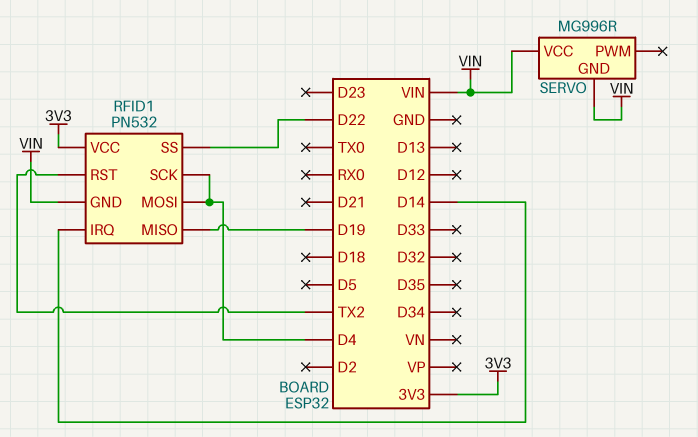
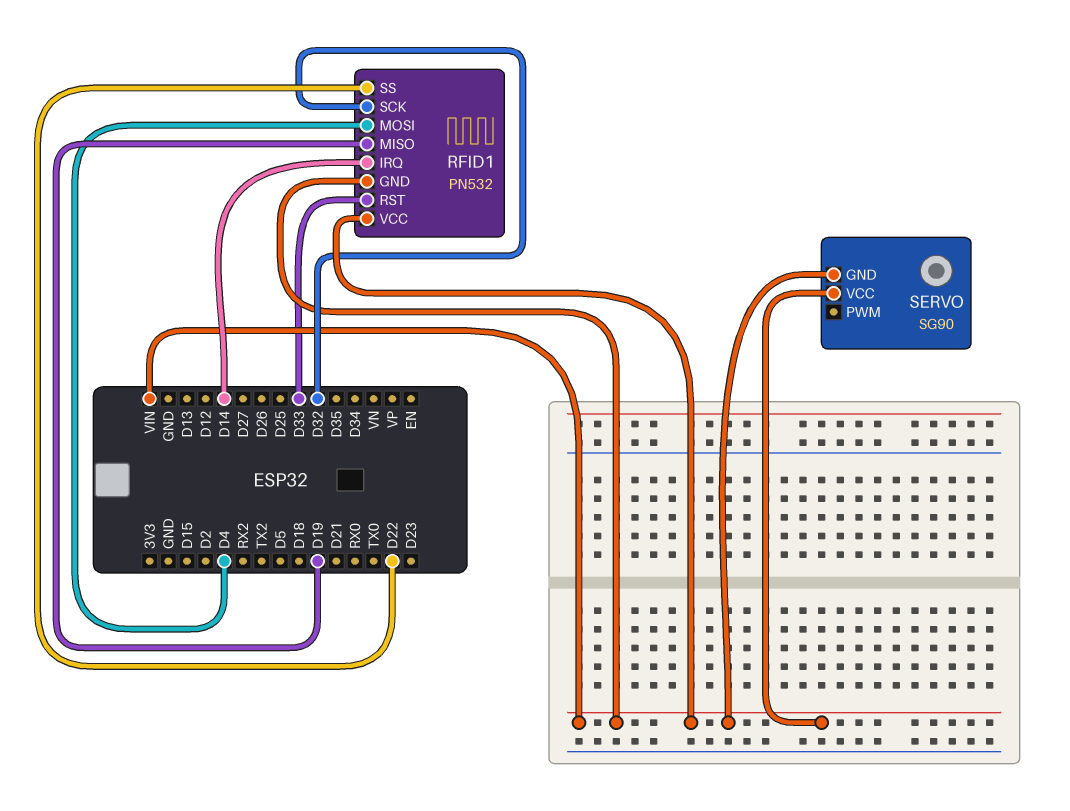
RFID1 pin RST: TX2 -> D33
RFID1 pin SCK: D4 -> D32
RFID1 pin VCC: 3V3 -> VIN
SERVO: MG996R -> SG90

